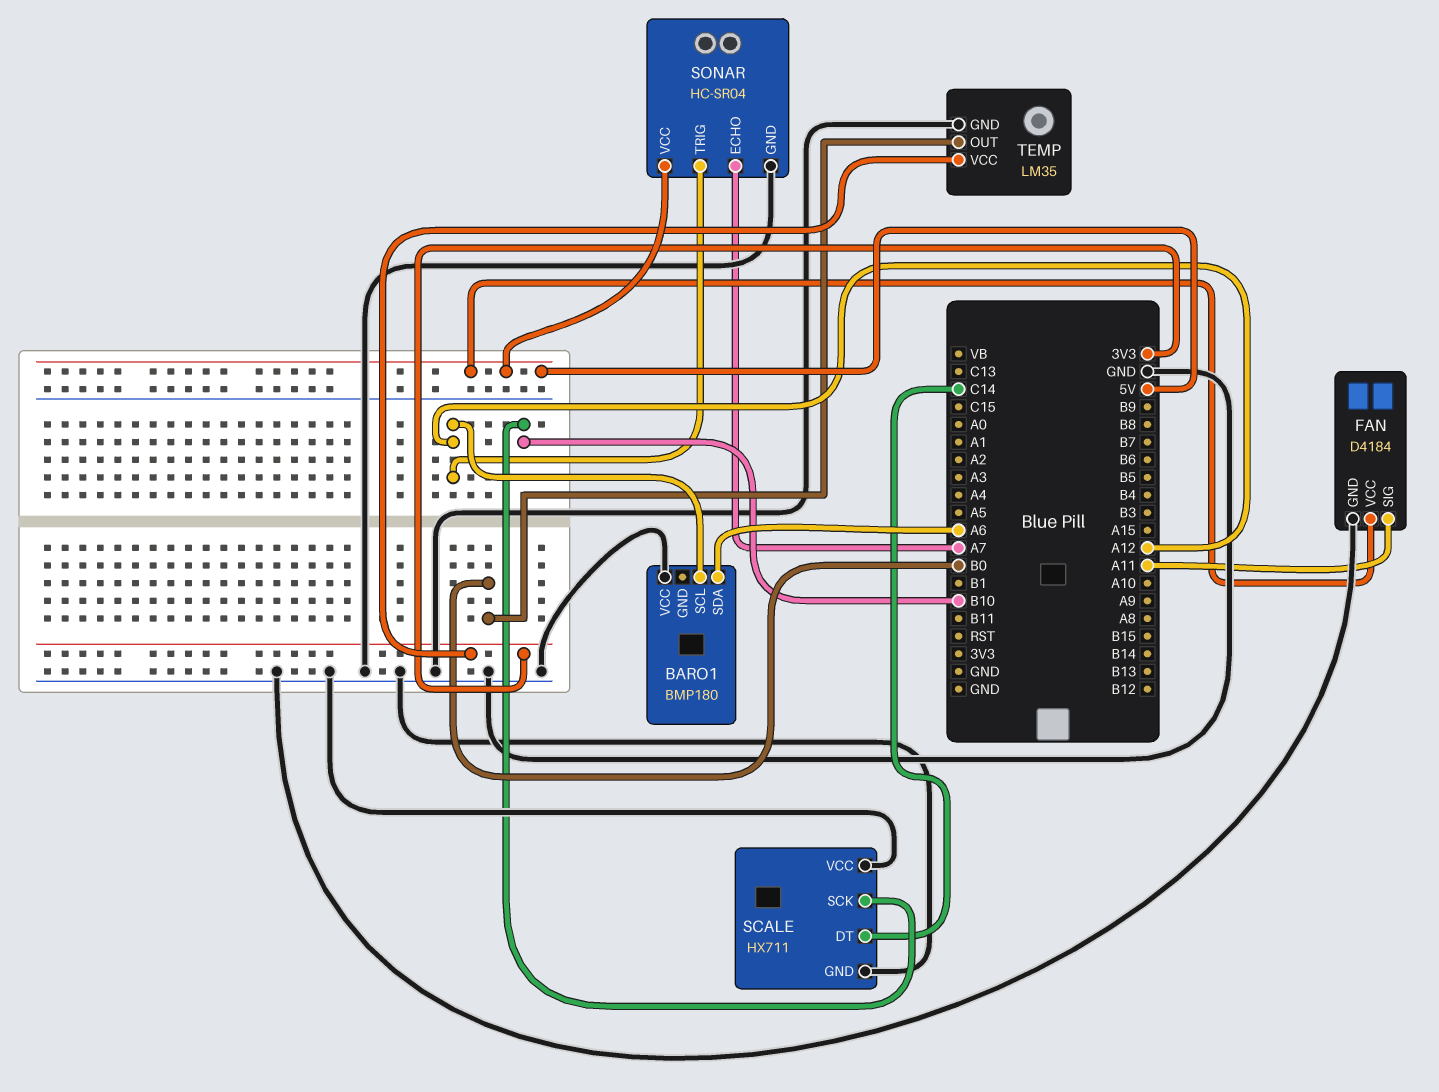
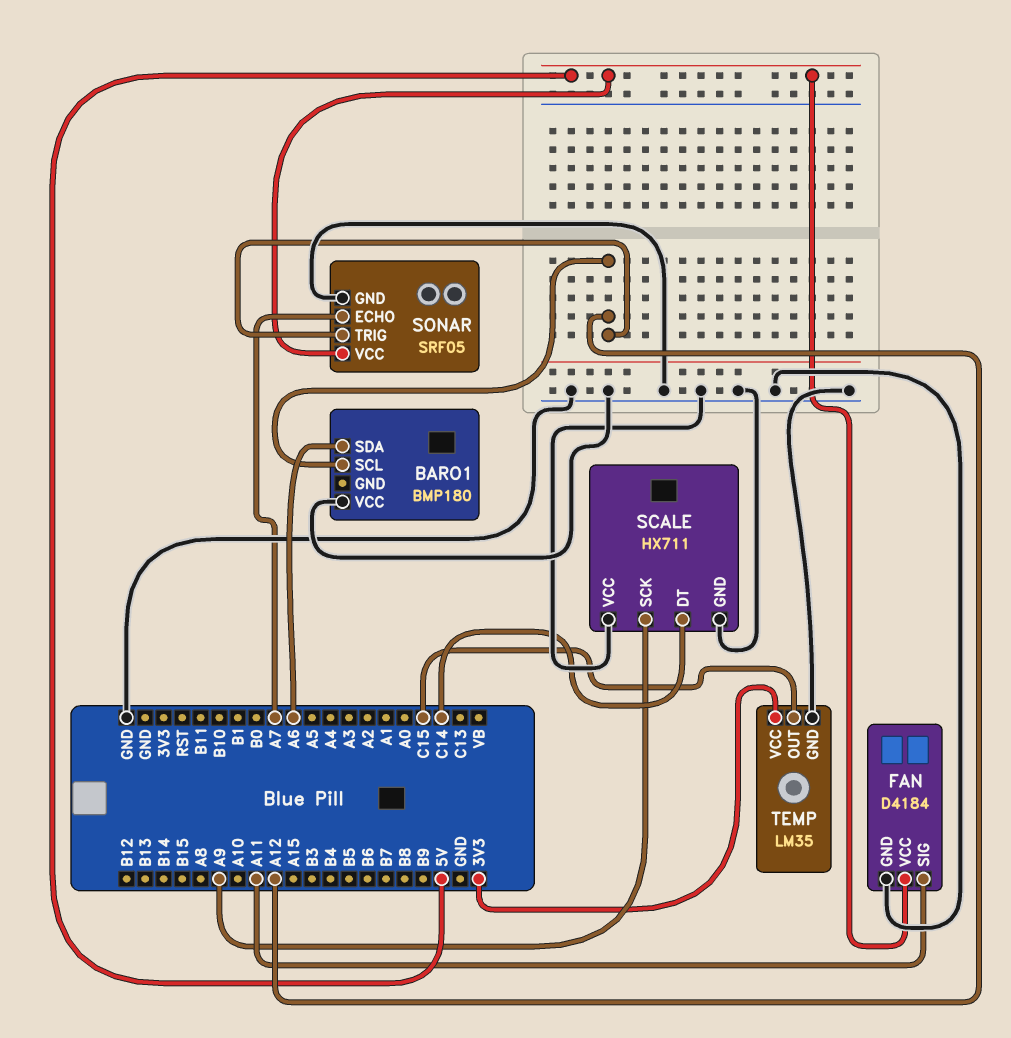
SCALE pin SCK: B10 -> A9
SONAR: HC-SR04 -> SRF05
TEMP pin OUT: B0 -> C15

